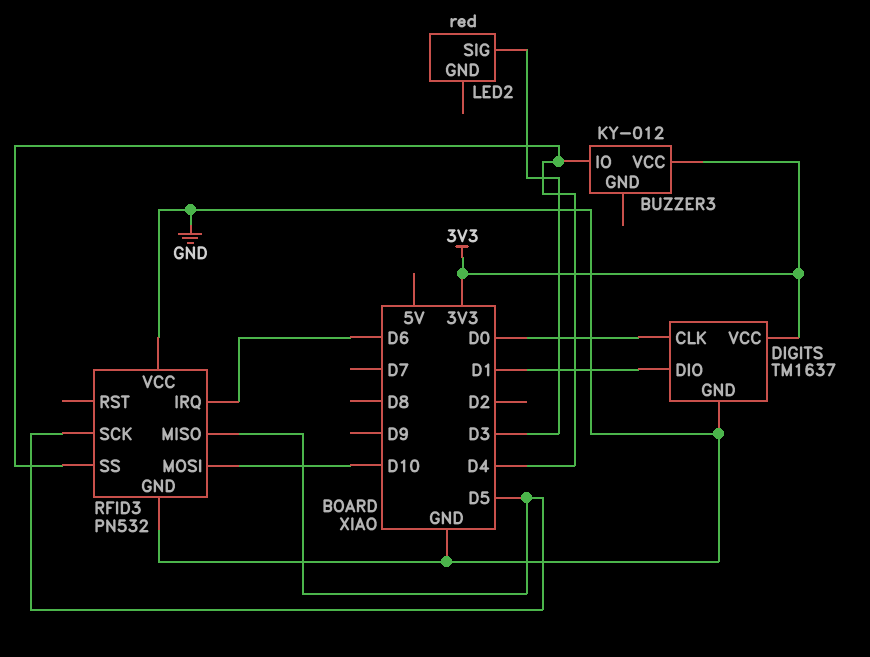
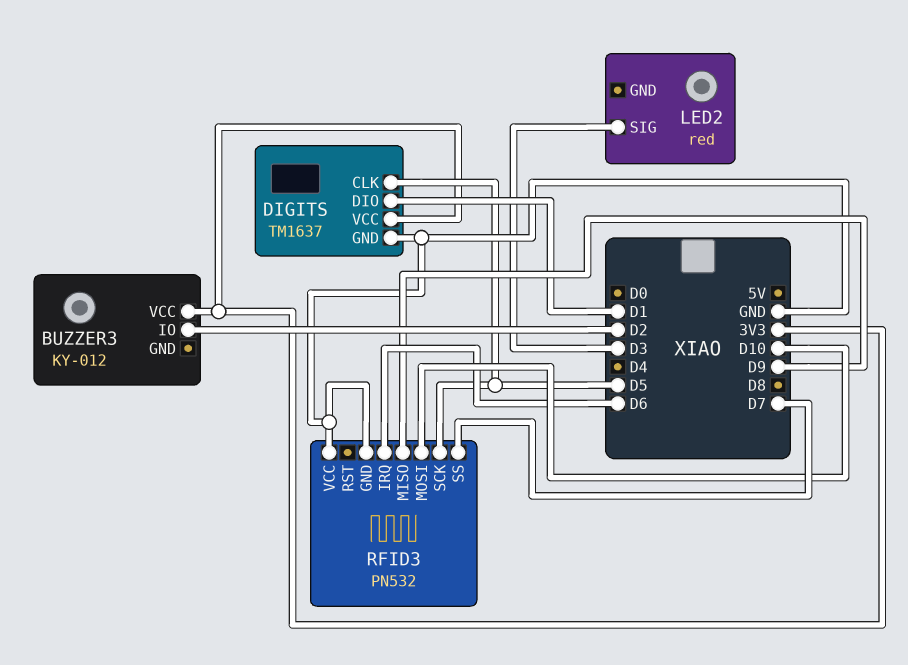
BUZZER3 pin IO: D4 -> D2
DIGITS pin CLK: D0 -> D5
RFID3 pin MISO: D5 -> D9
RFID3 pin SS: D4 -> D7

